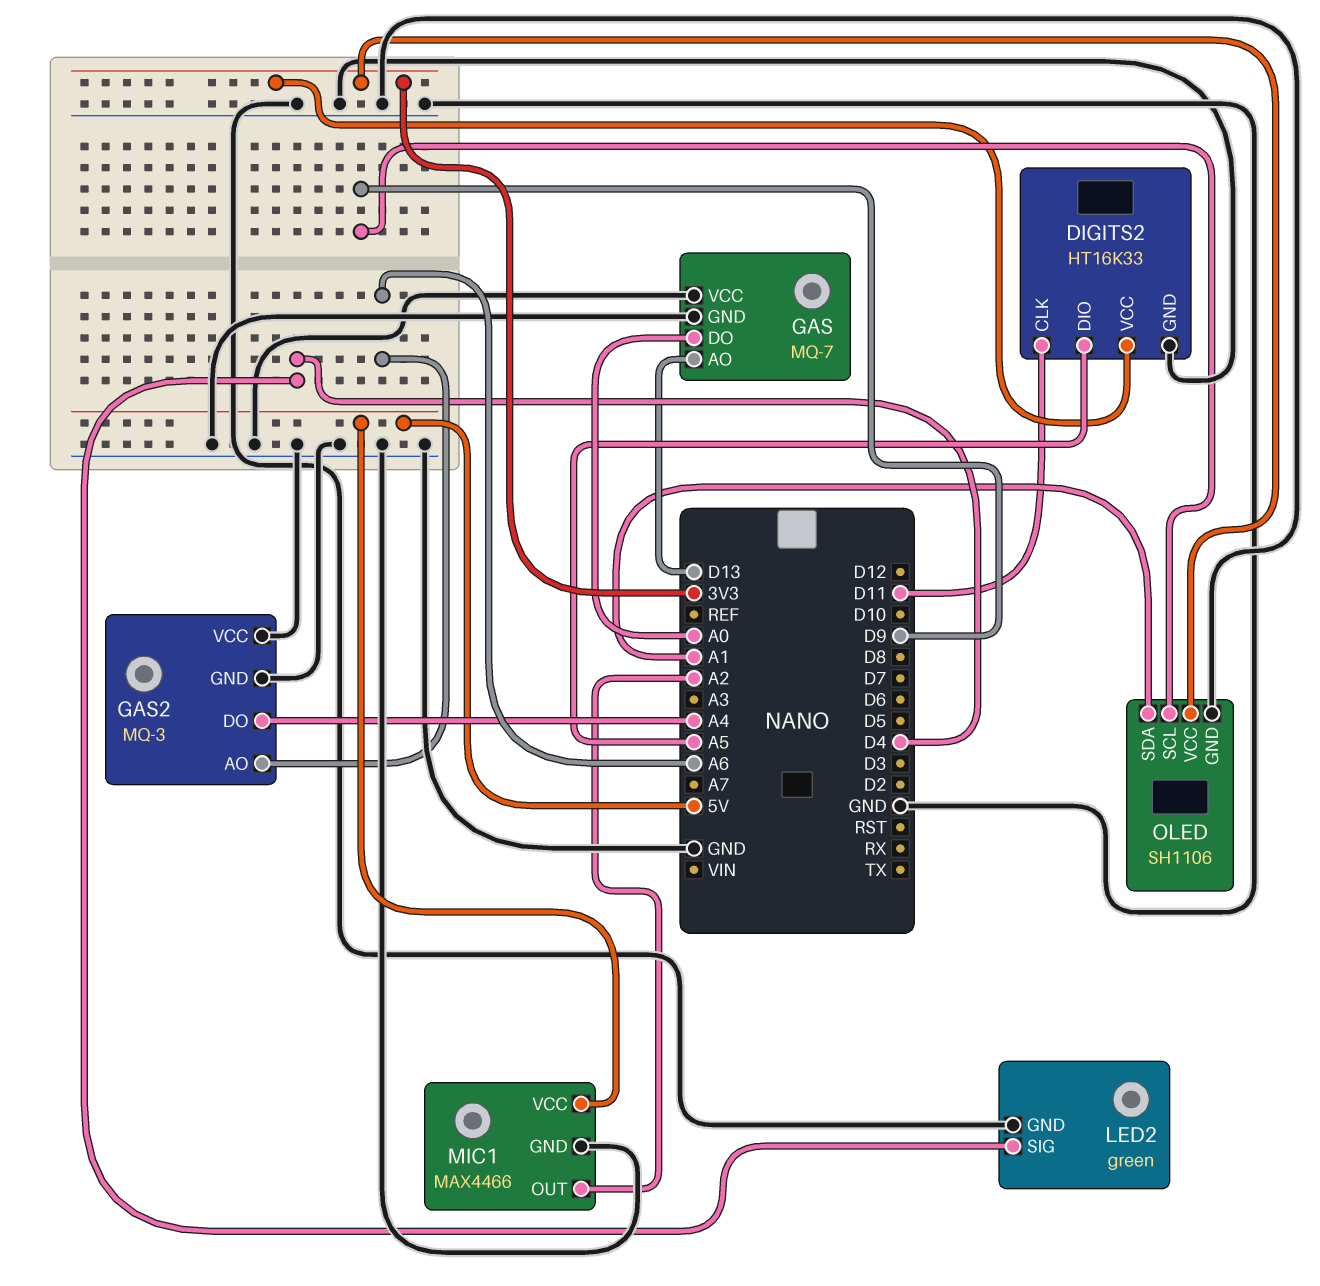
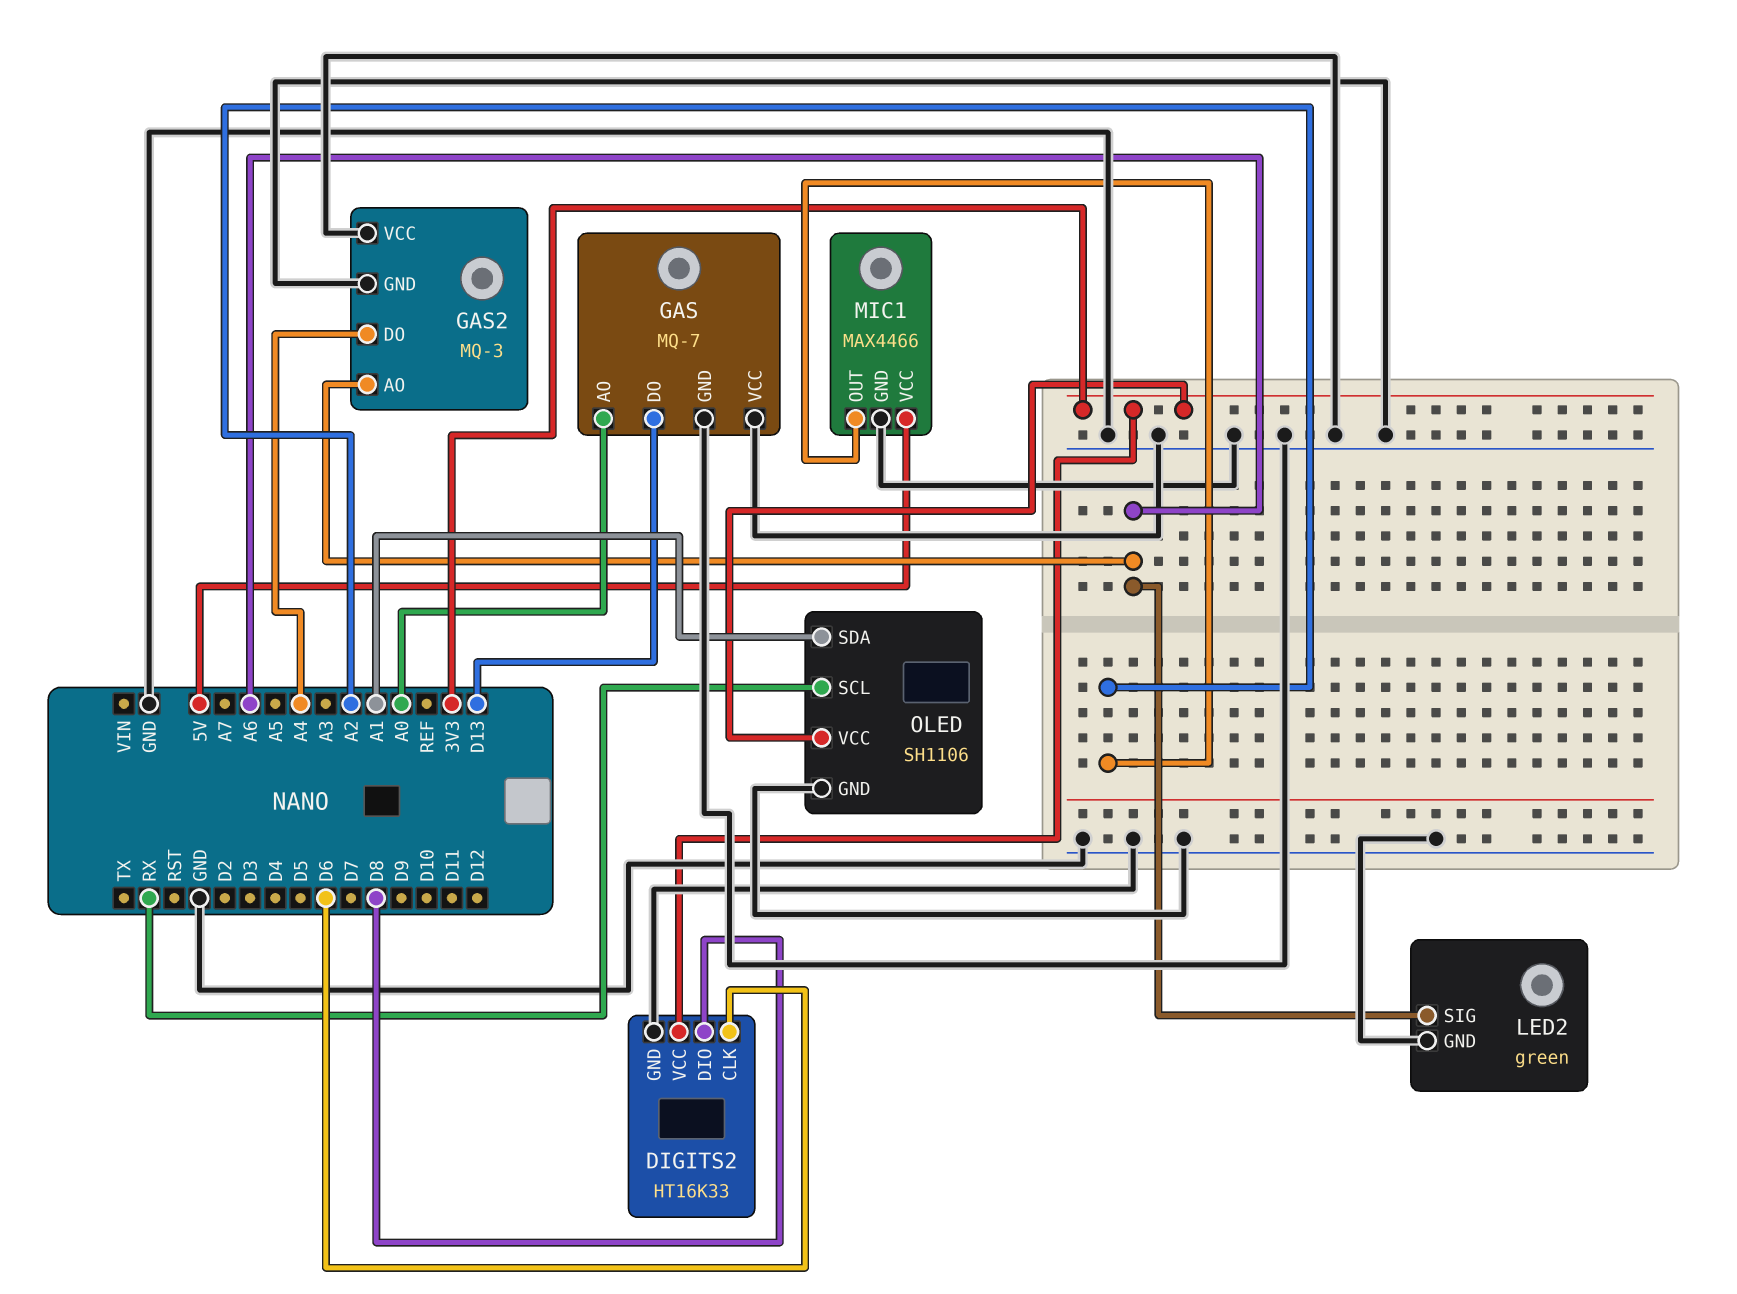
DIGITS2 pin CLK: D11 -> D6
DIGITS2 pin DIO: A5 -> D8
GAS pin AO: D13 -> A0
GAS pin DO: A0 -> D13
LED2 pin SIG: D4 -> A6
OLED pin SCL: D9 -> RX

